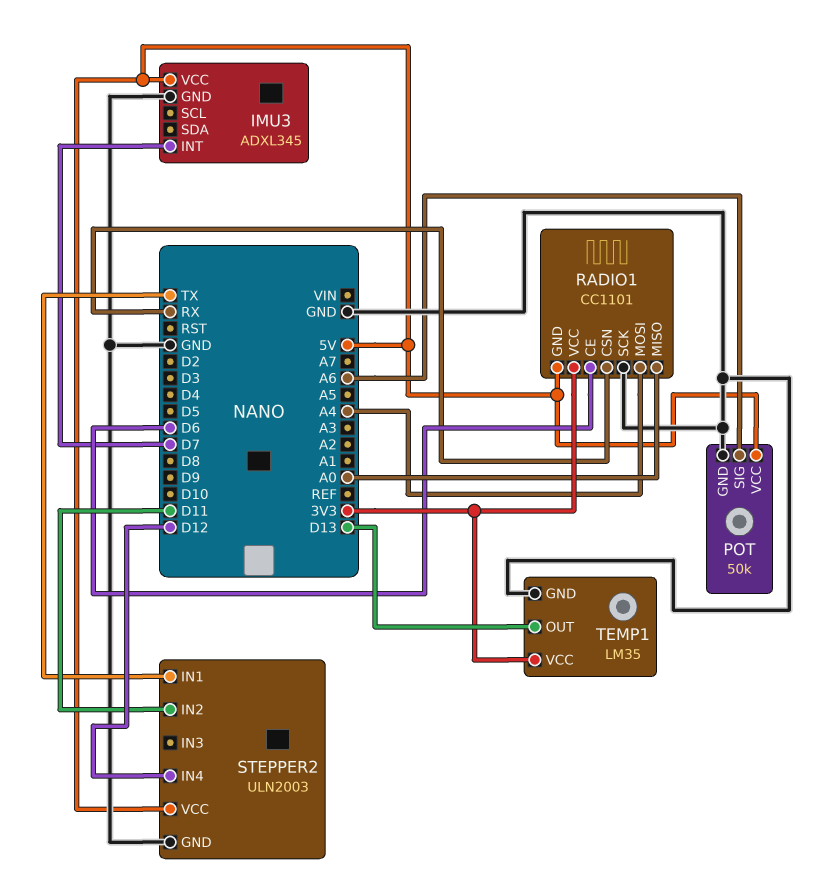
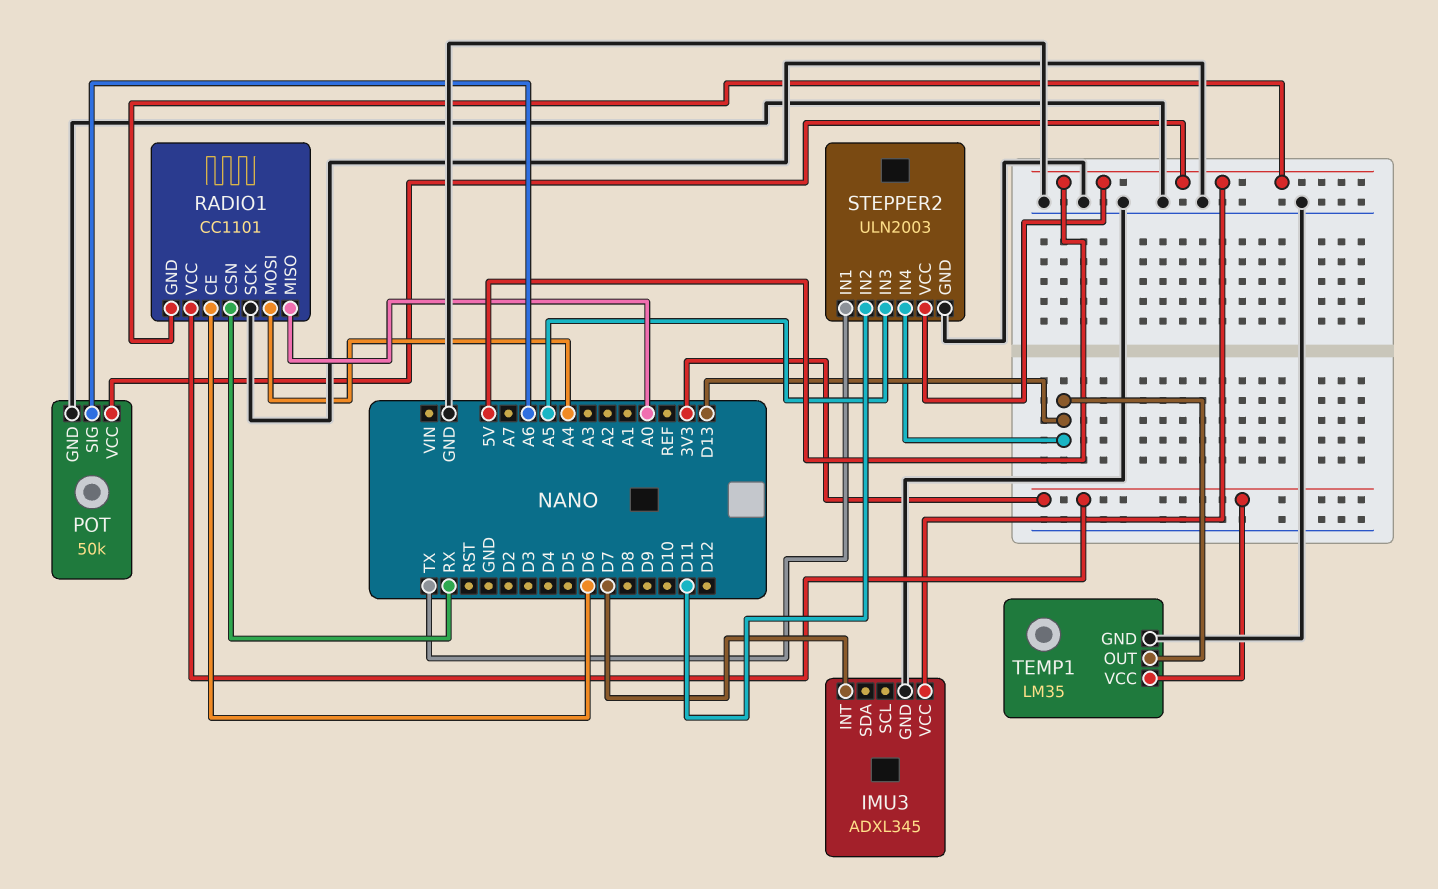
STEPPER2 pin IN3: none -> A5
STEPPER2 pin IN4: D12 -> D13

